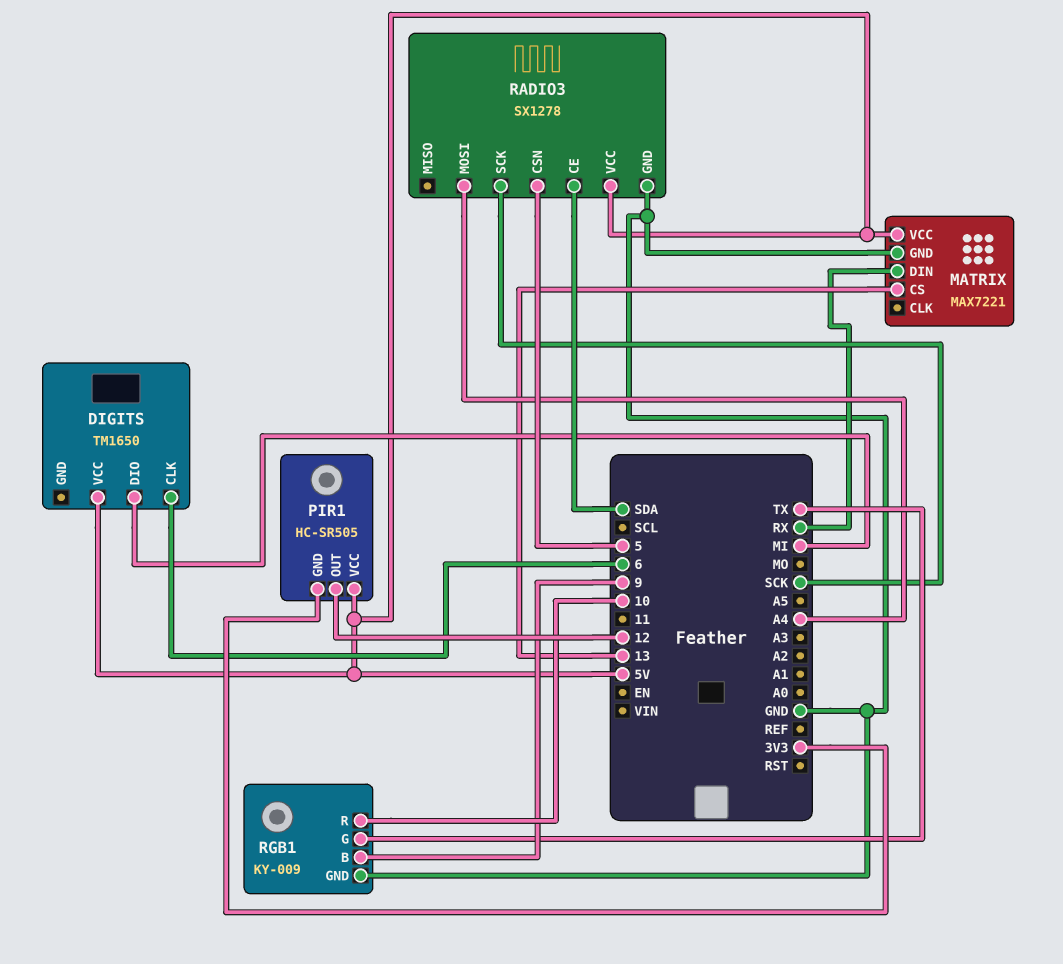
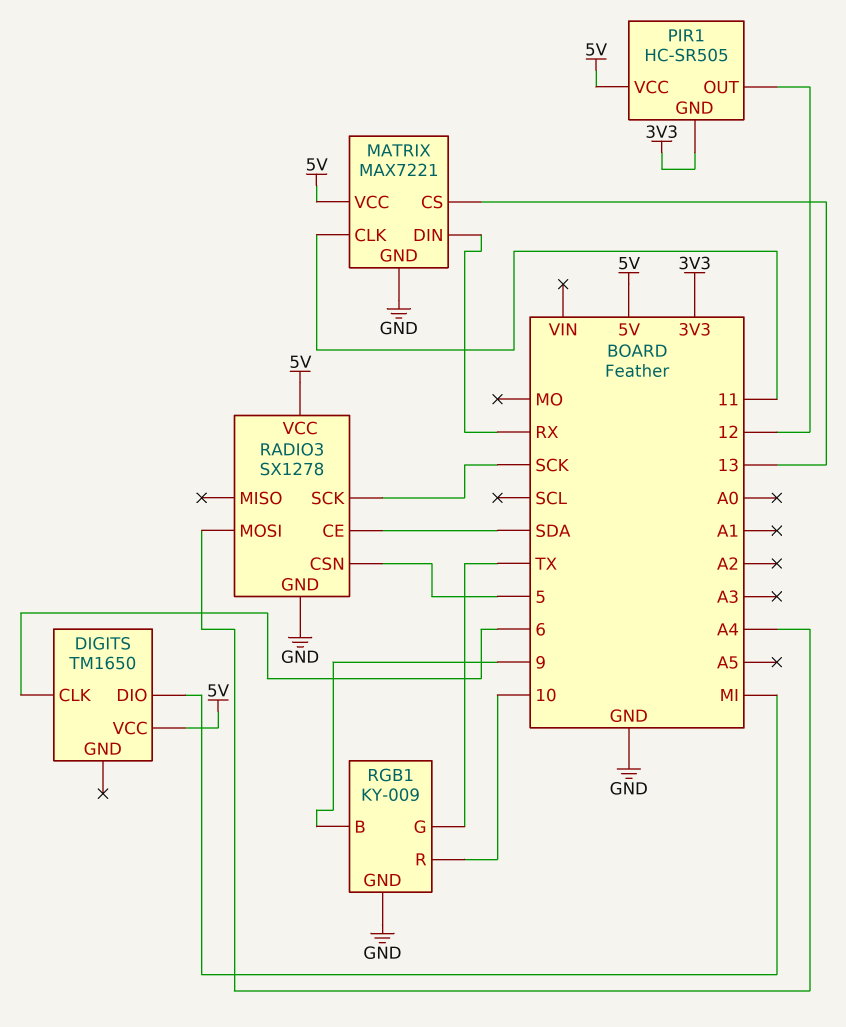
MATRIX pin CLK: none -> 11

